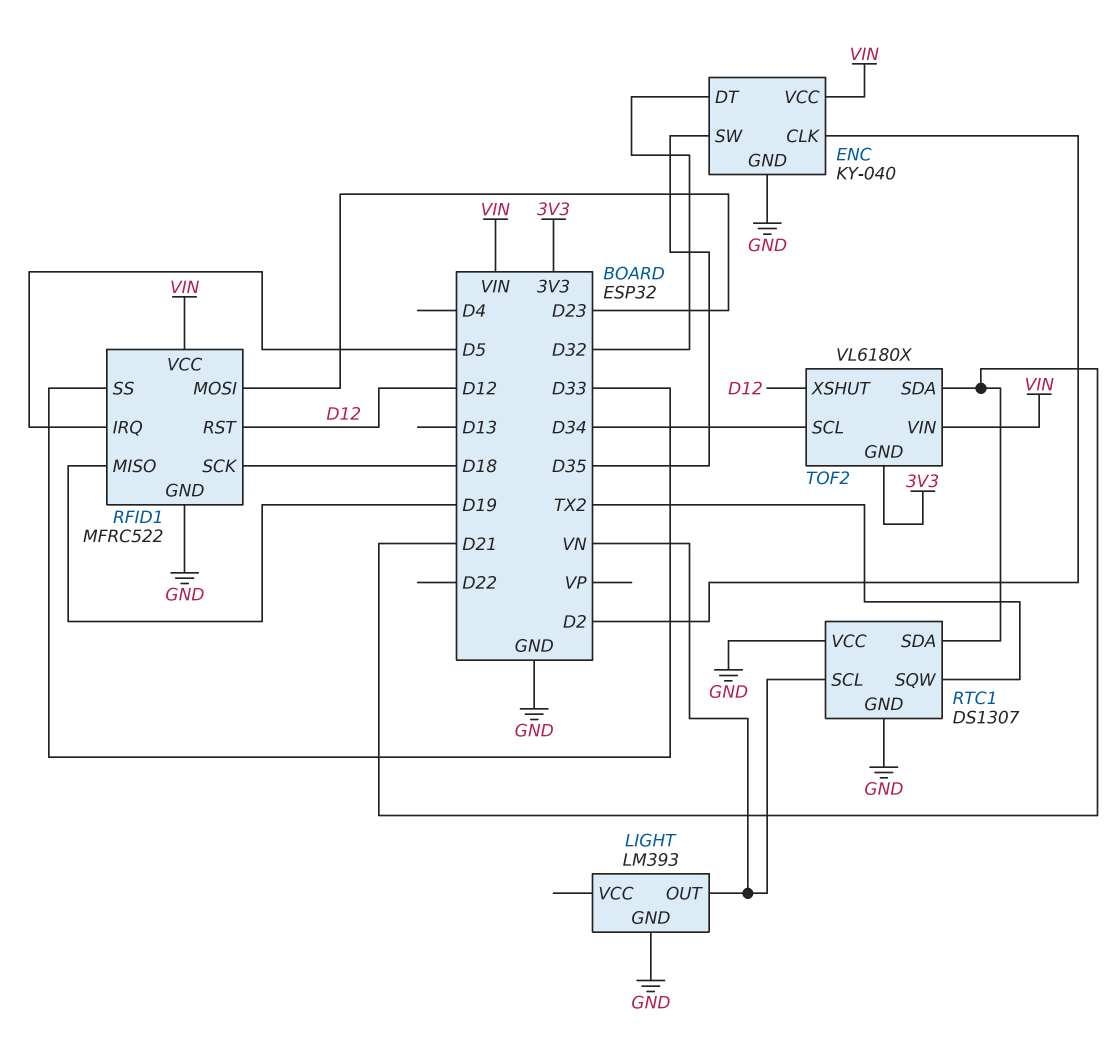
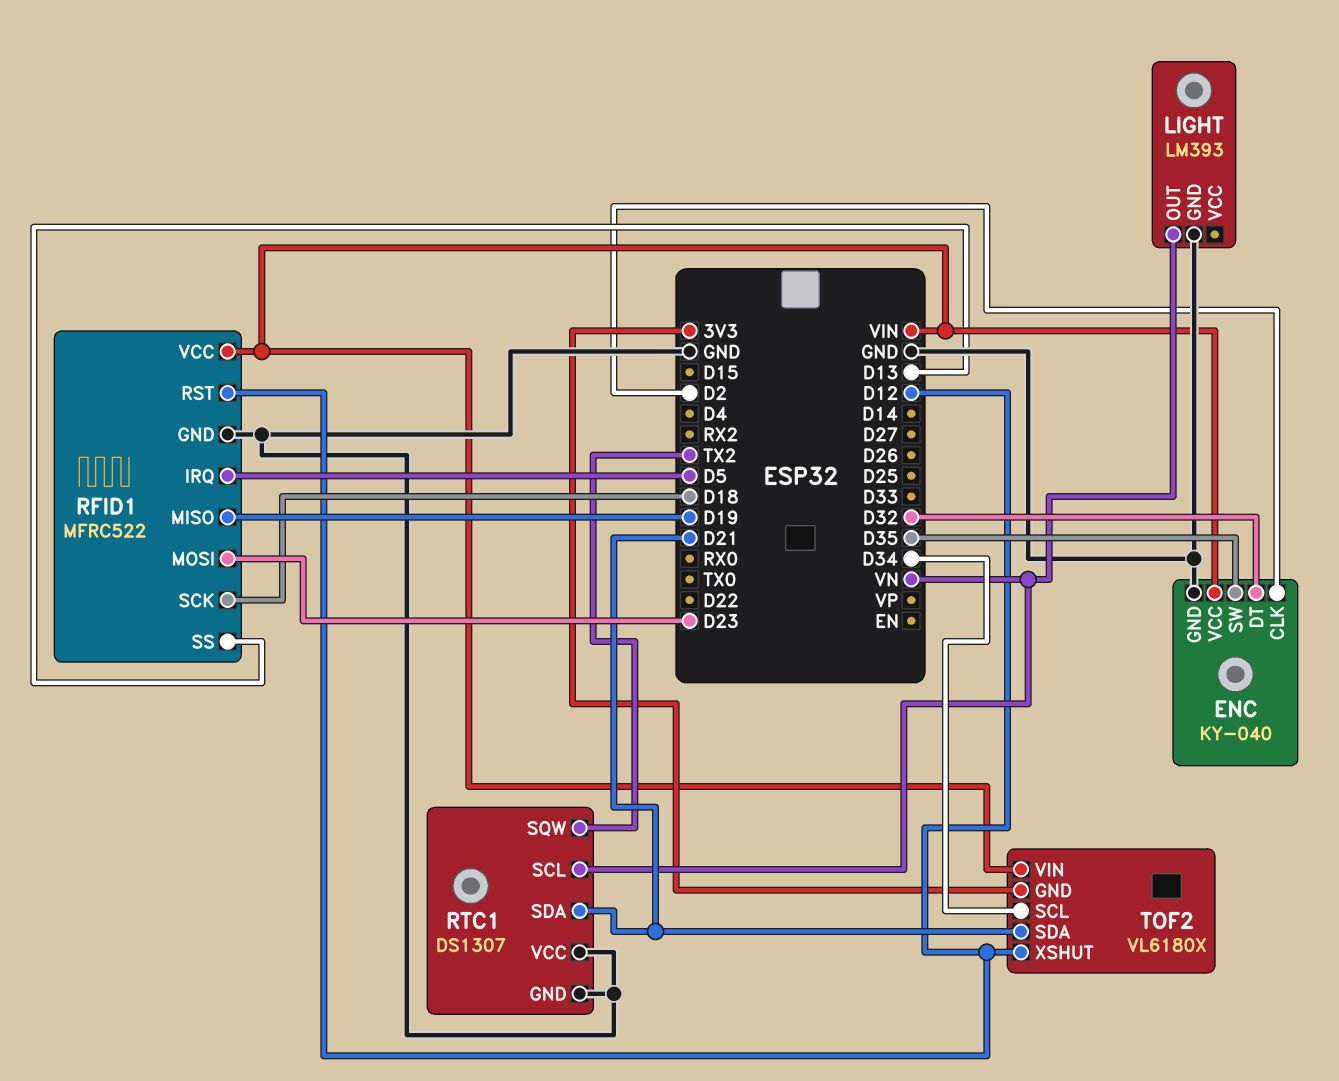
RFID1 pin SS: D33 -> D13

